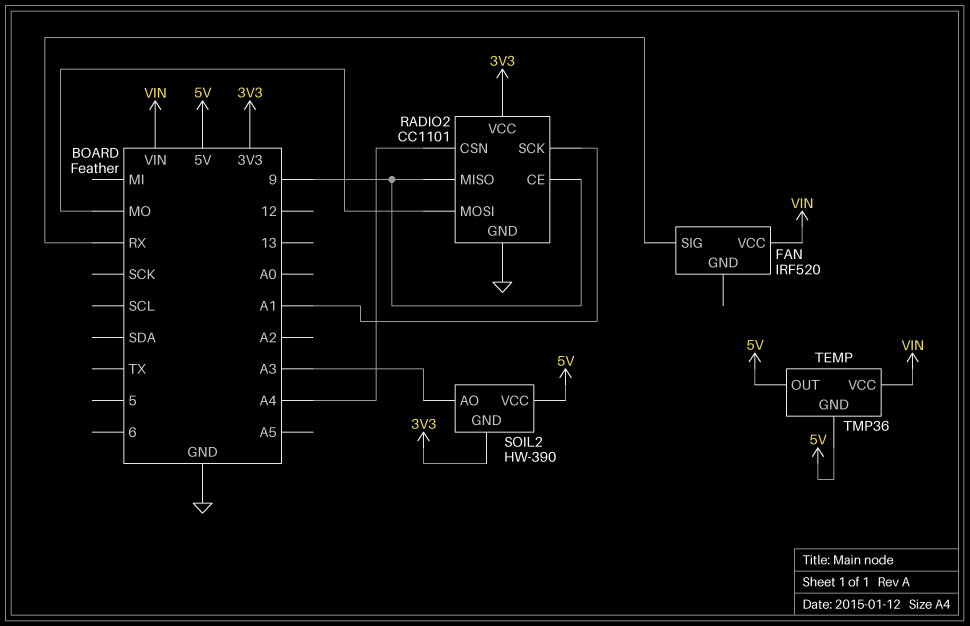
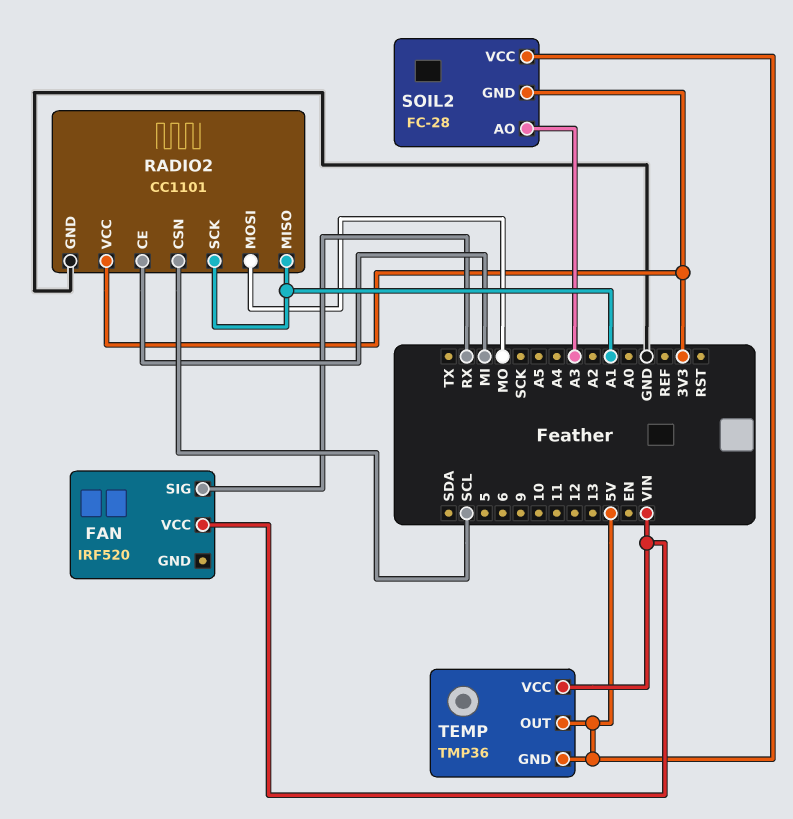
RADIO2 pin CE: 9 -> MI
RADIO2 pin CSN: A4 -> SCL
RADIO2 pin MISO: 9 -> A1
SOIL2: HW-390 -> FC-28

